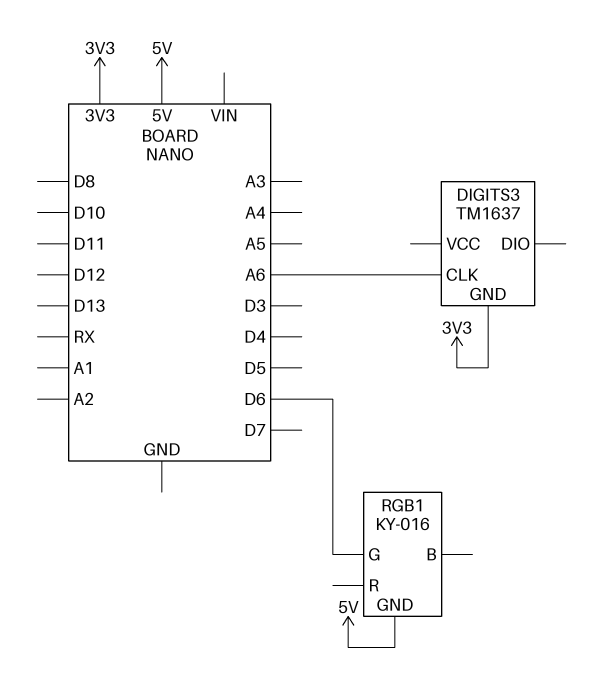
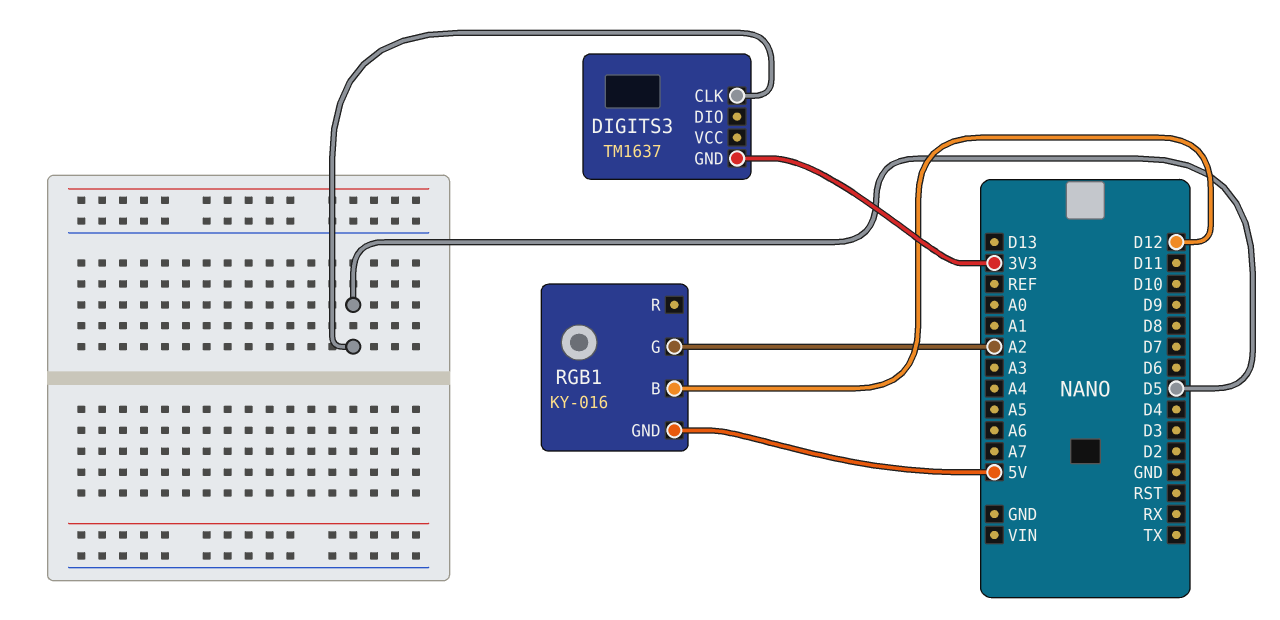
DIGITS3 pin CLK: A6 -> D5
RGB1 pin B: none -> D12
RGB1 pin G: D6 -> A2

